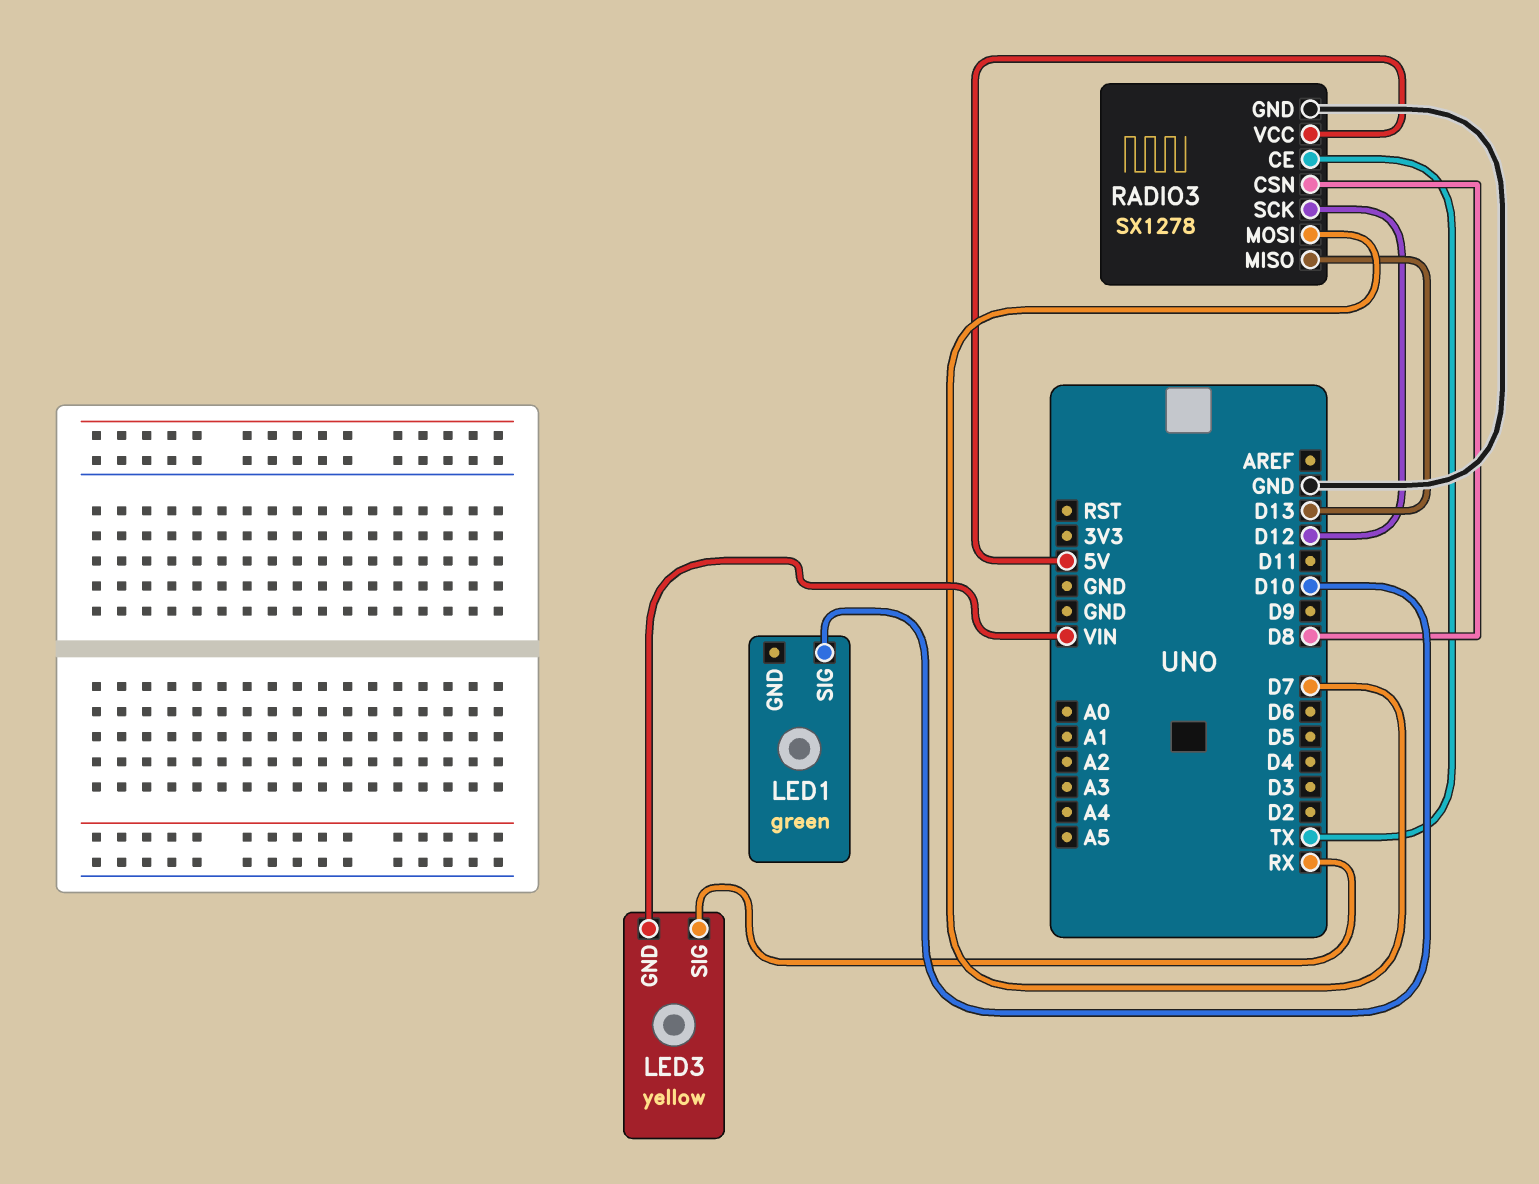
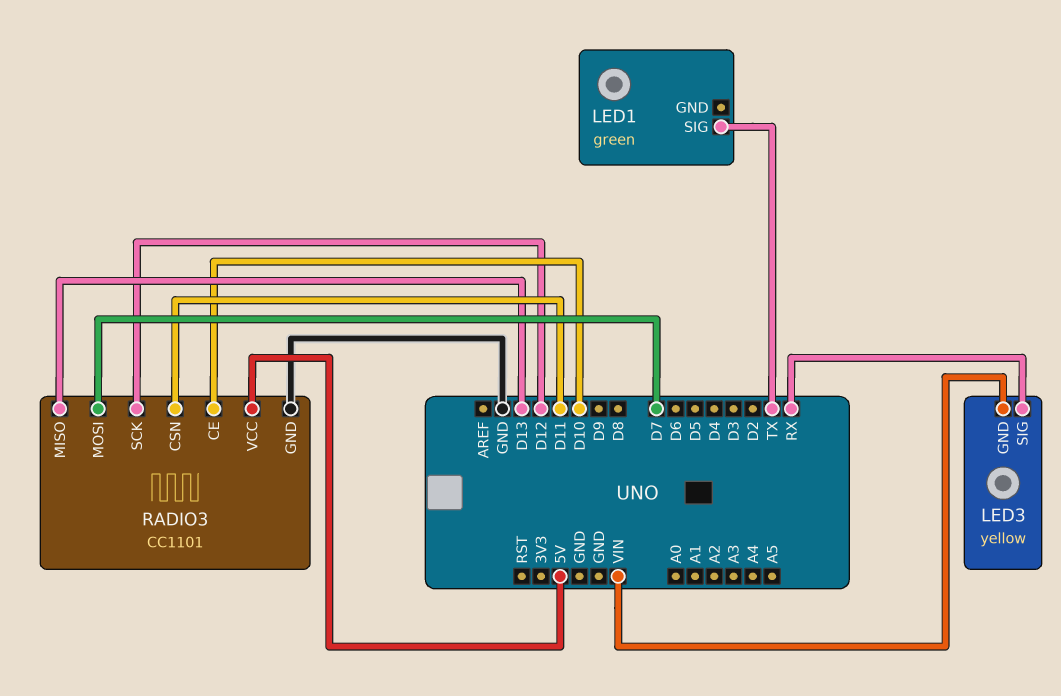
LED1 pin SIG: D10 -> TX
RADIO3: SX1278 -> CC1101
RADIO3 pin CE: TX -> D10
RADIO3 pin CSN: D8 -> D11

